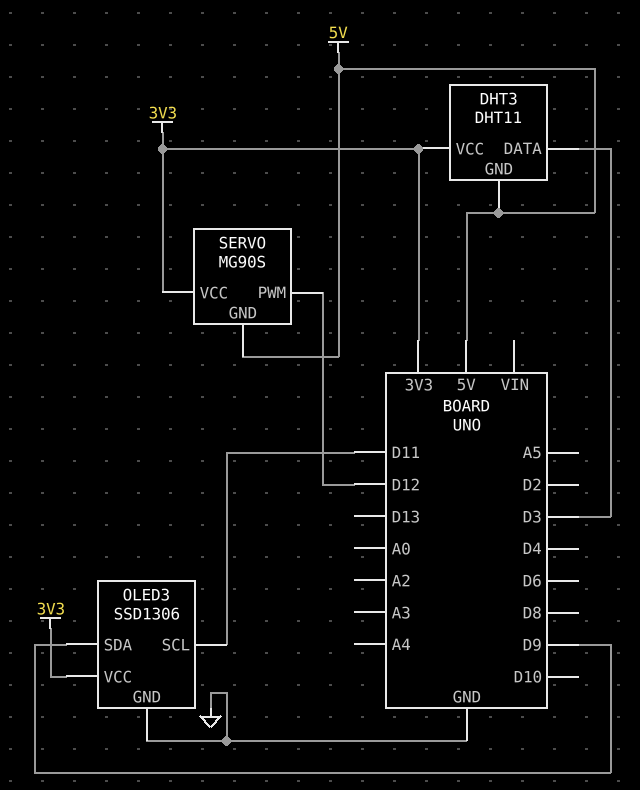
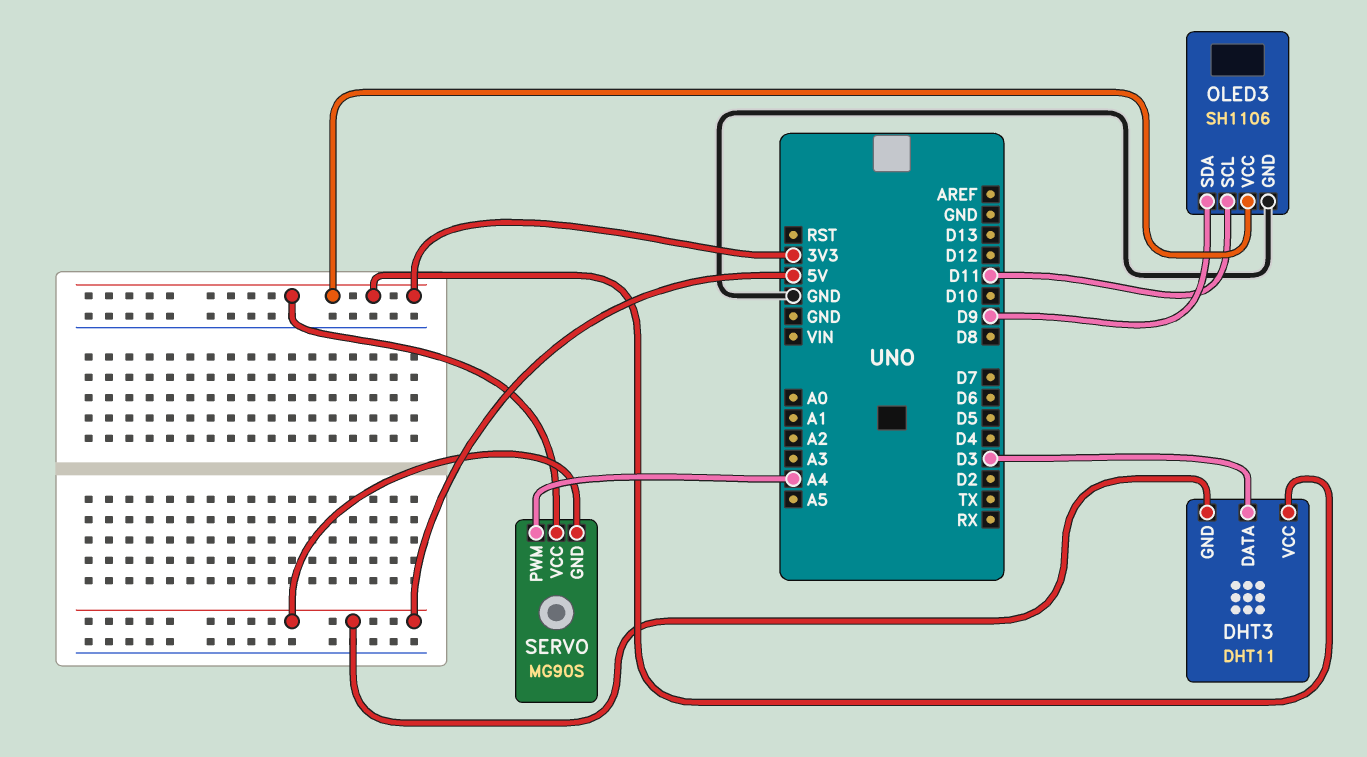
OLED3: SSD1306 -> SH1106
SERVO pin PWM: D12 -> A4

